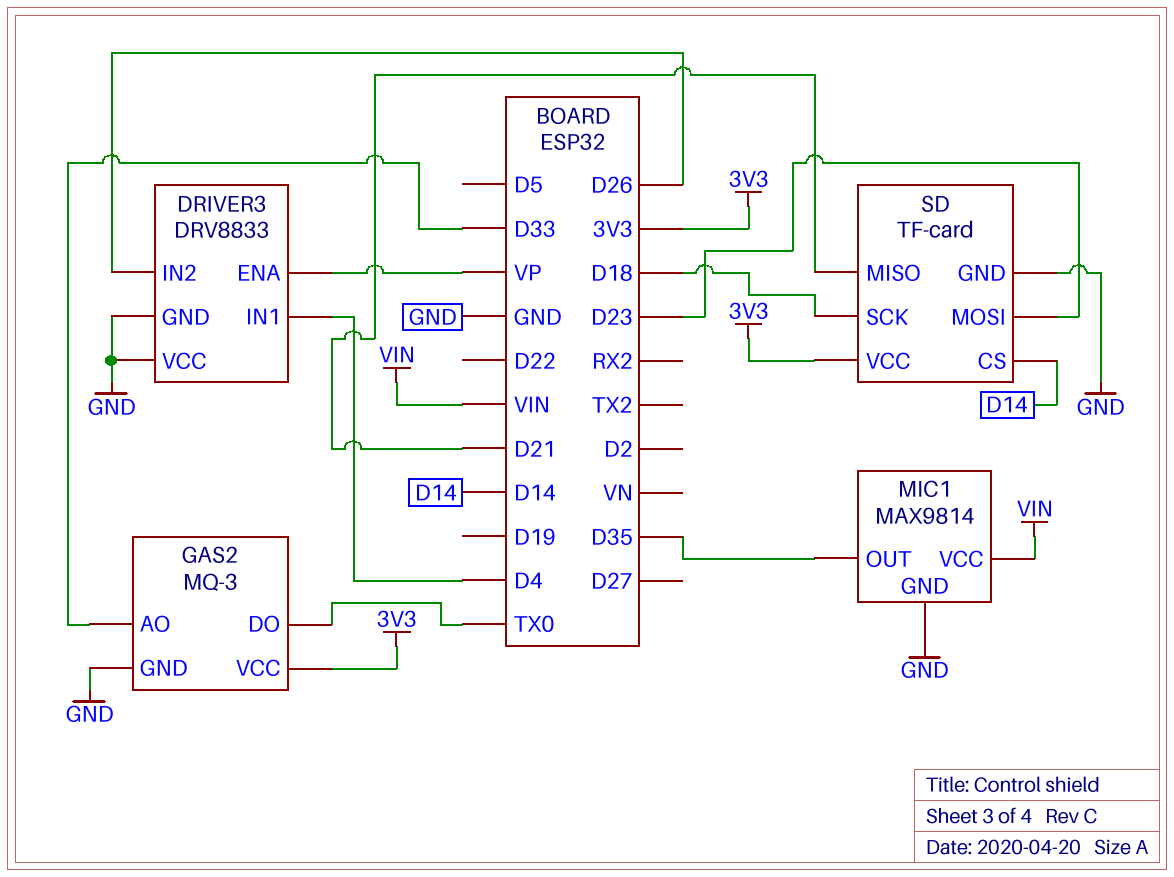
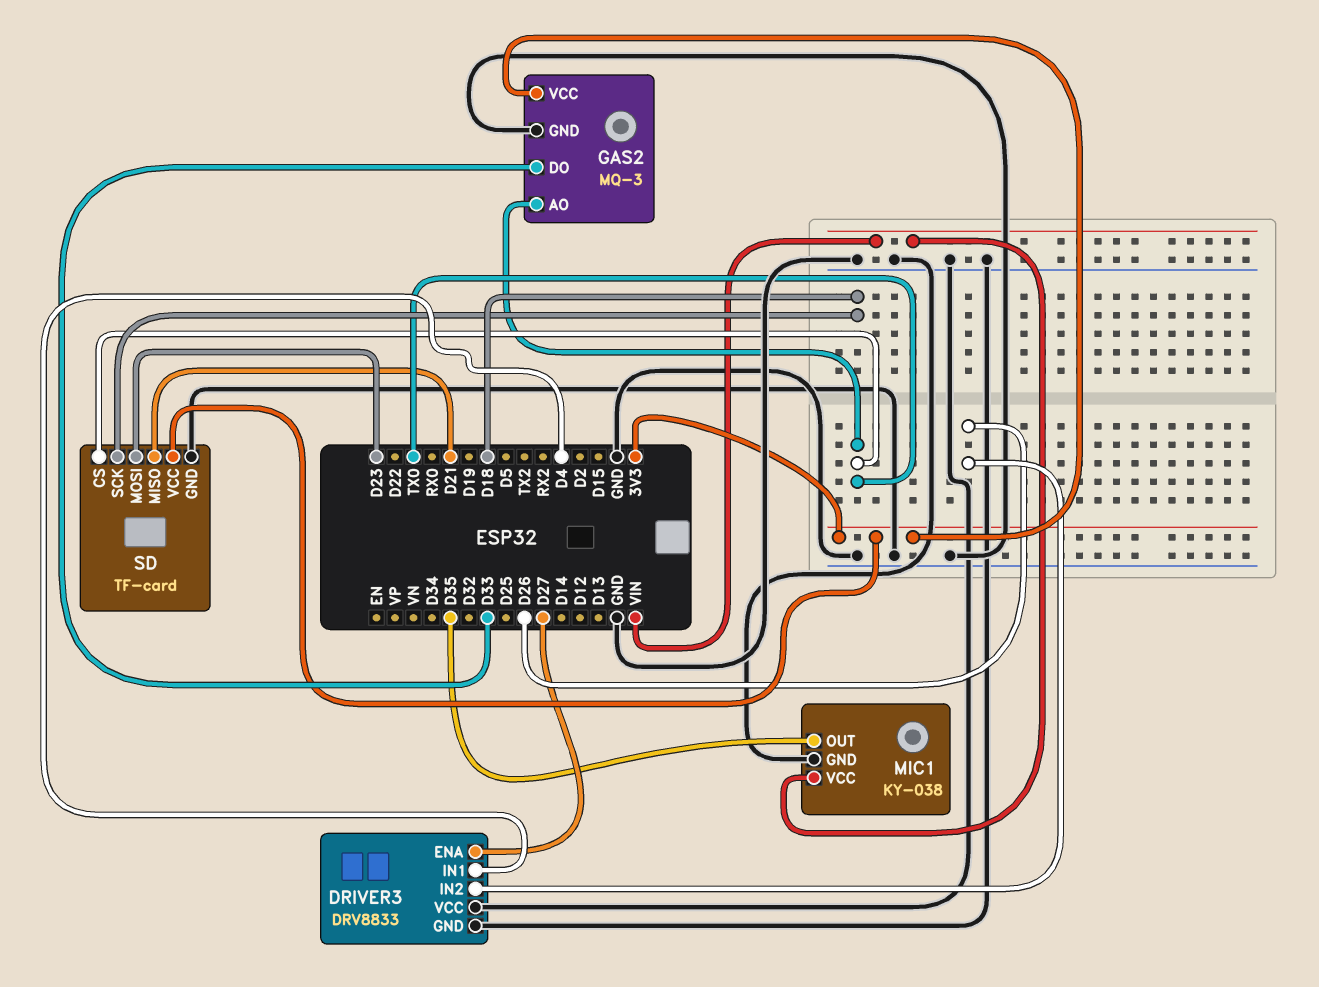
DRIVER3 pin ENA: VP -> D27
GAS2 pin AO: D33 -> TX0
GAS2 pin DO: TX0 -> D33
MIC1: MAX9814 -> KY-038
SD pin CS: D14 -> TX0

